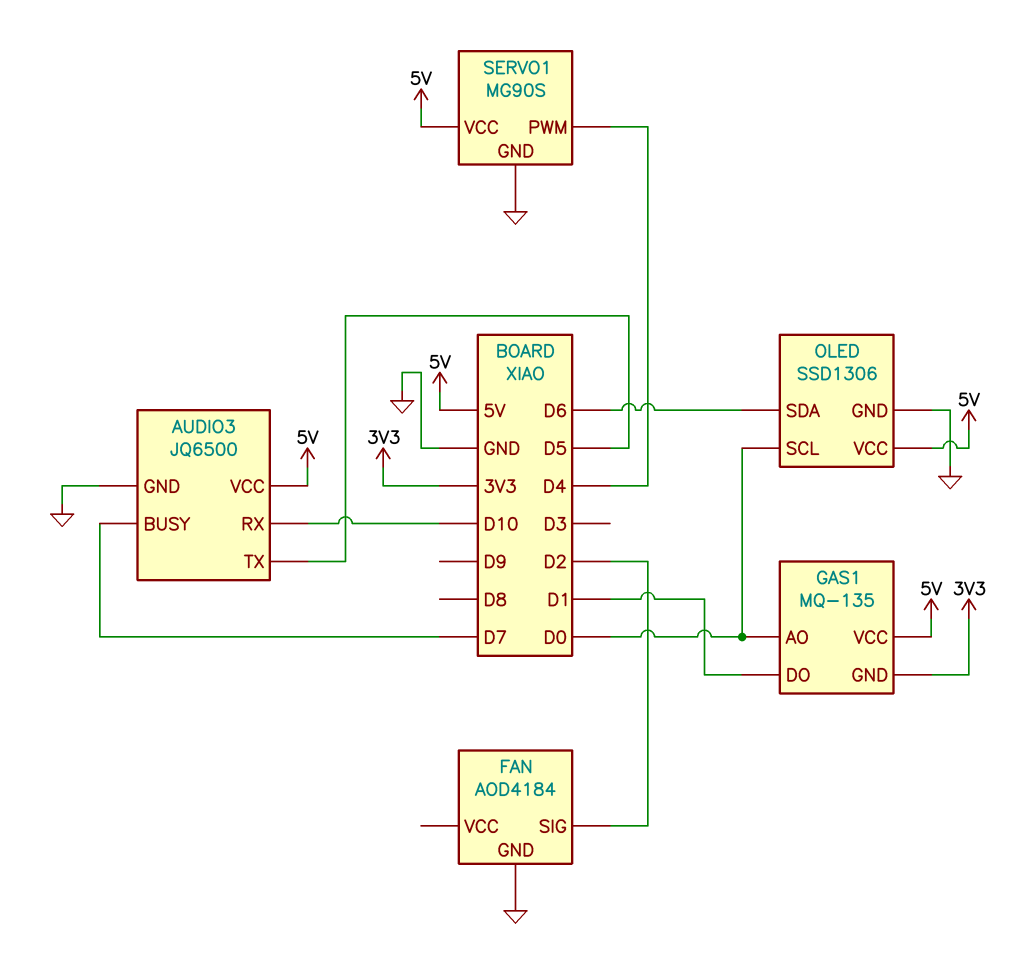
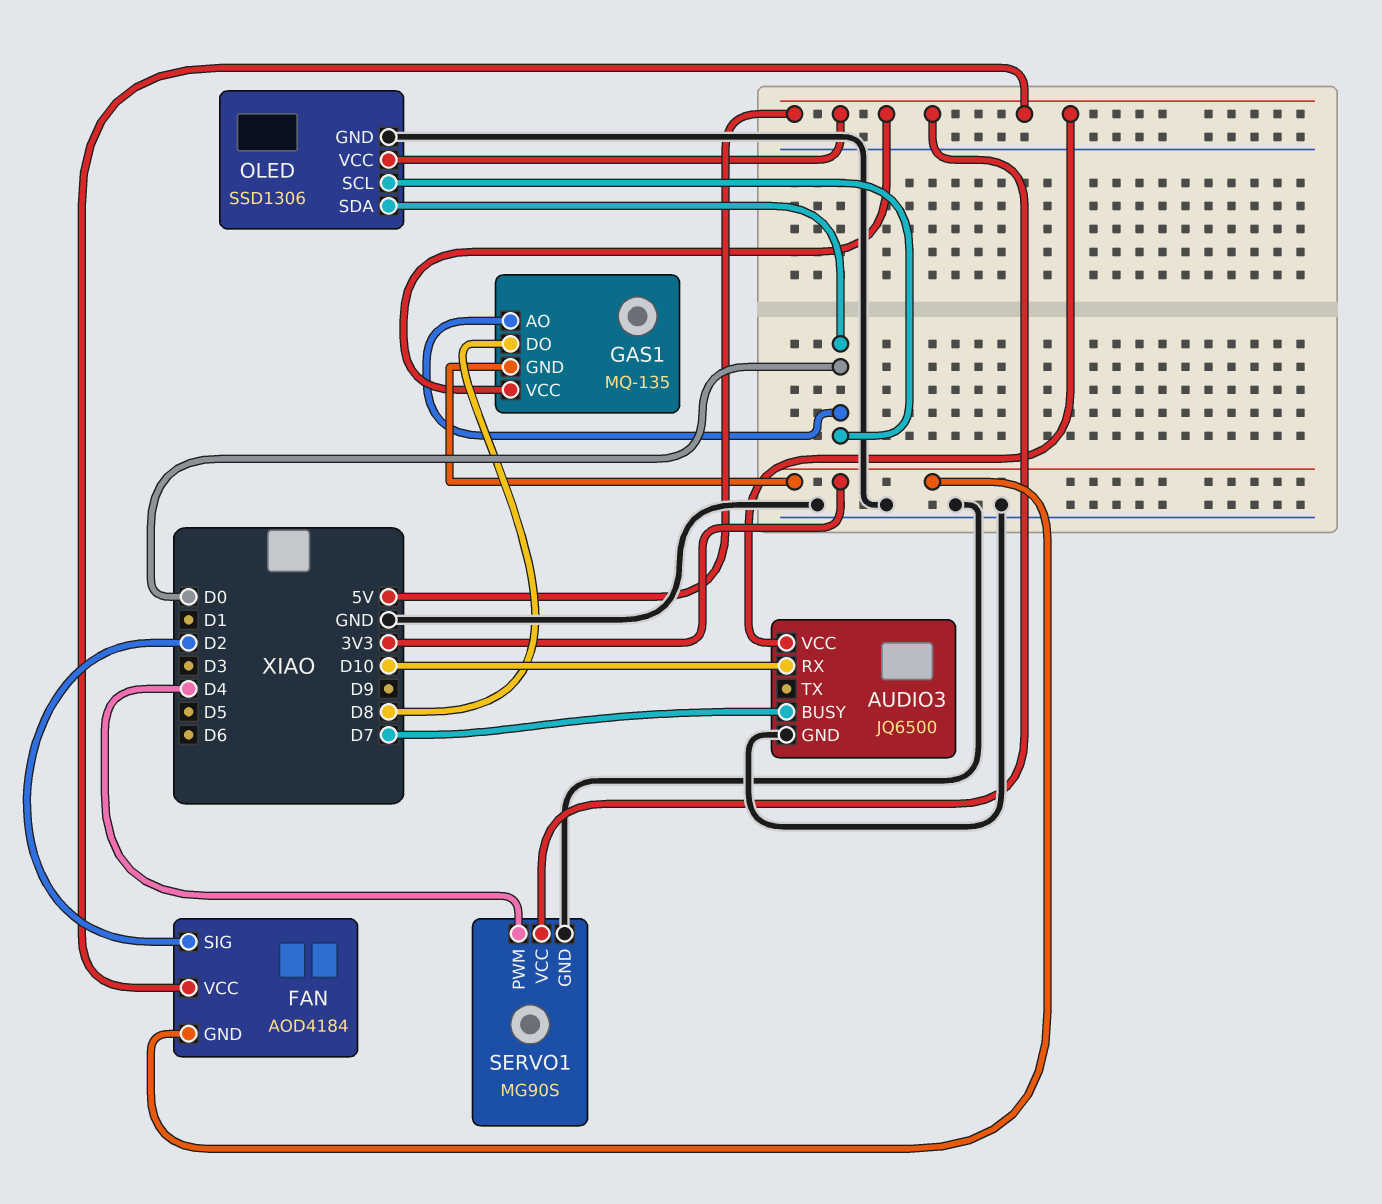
AUDIO3 pin TX: D5 -> none
FAN pin GND: GND -> 3V3
FAN pin VCC: none -> 5V
GAS1 pin DO: D1 -> D8
OLED pin SDA: D6 -> D0

